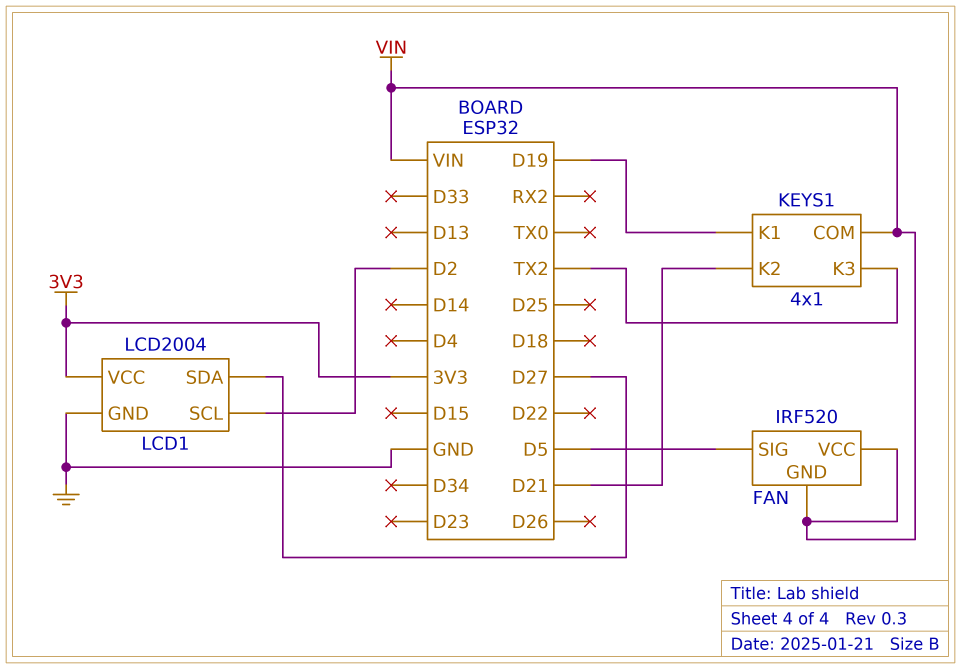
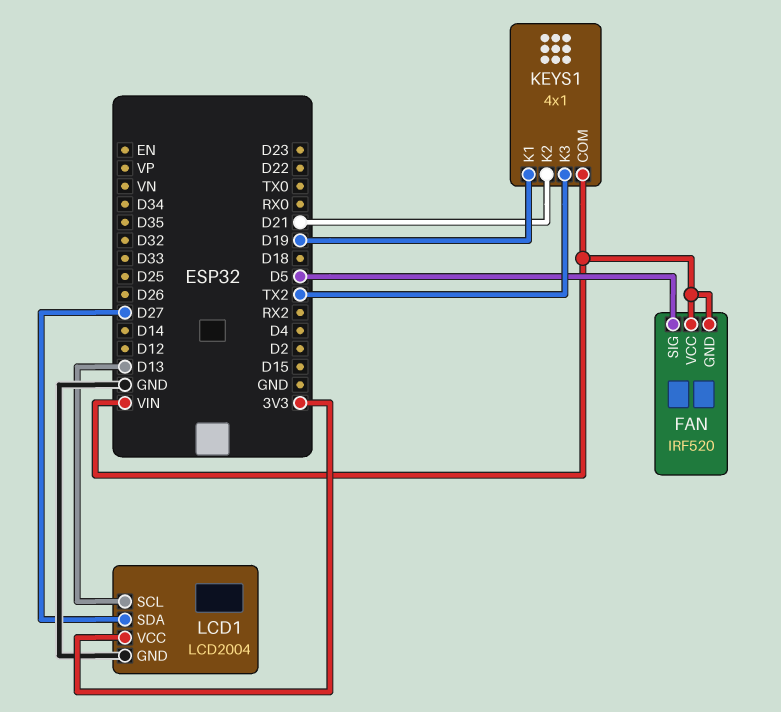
LCD1 pin SCL: D2 -> D13

